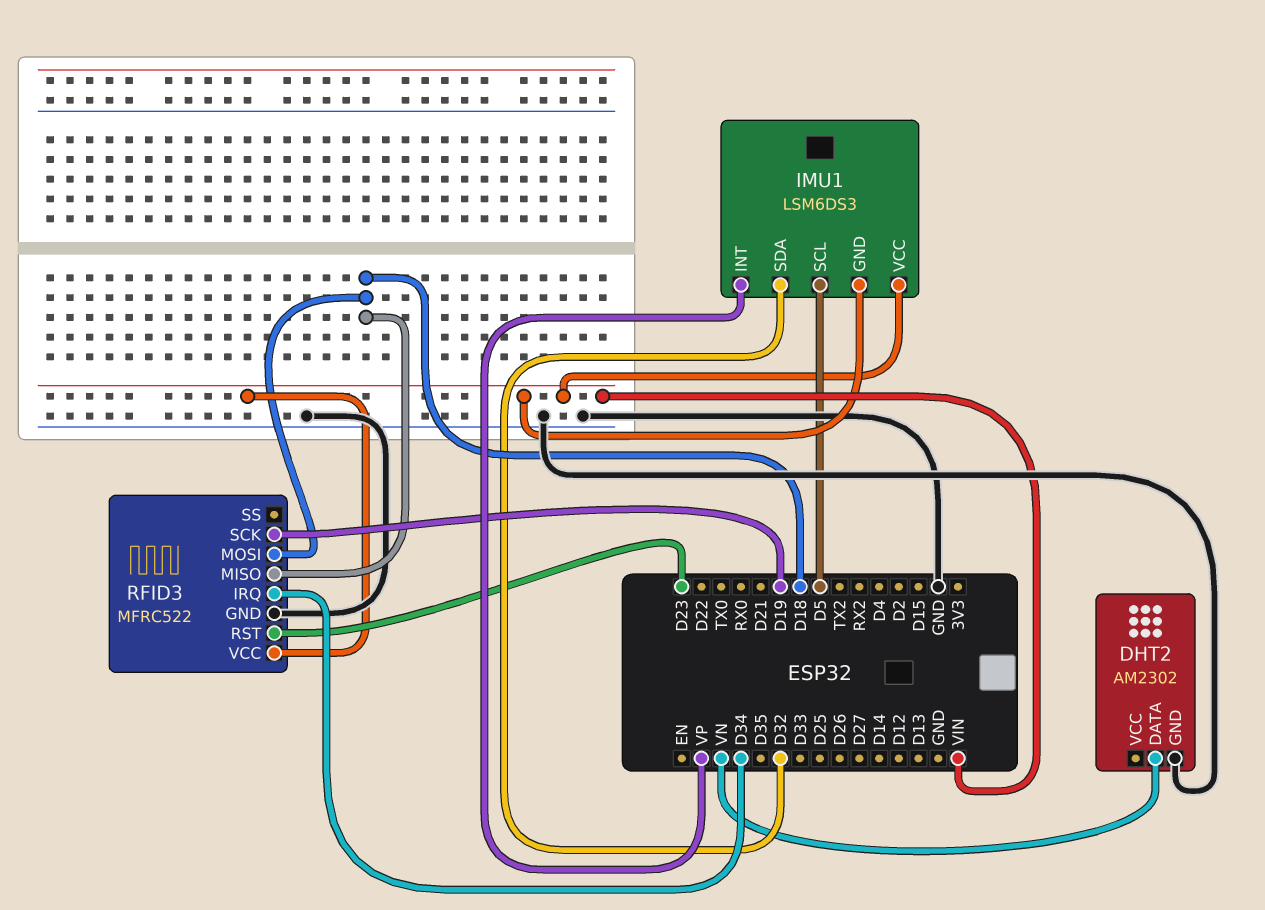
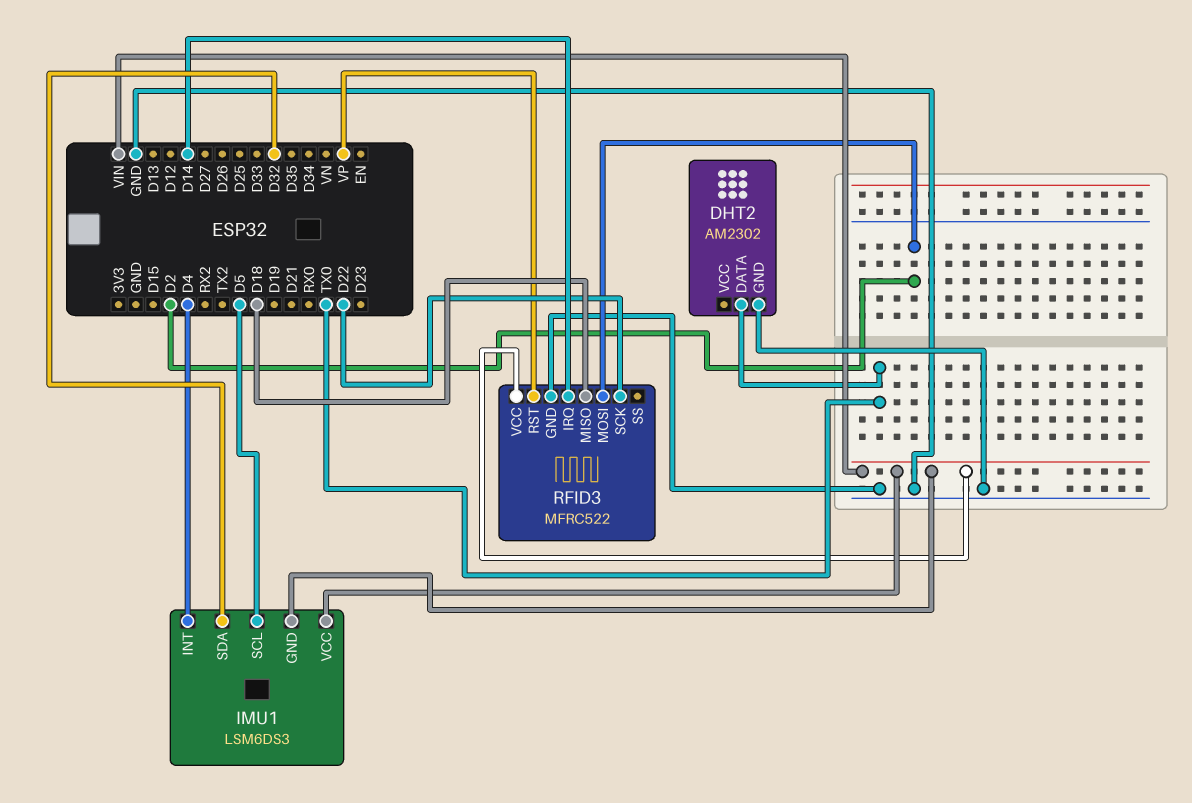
DHT2 pin DATA: VN -> TX0
IMU1 pin INT: VP -> D4
RFID3 pin IRQ: D34 -> D14
RFID3 pin MOSI: D18 -> D2
RFID3 pin RST: D23 -> VP
RFID3 pin SCK: D19 -> D22

